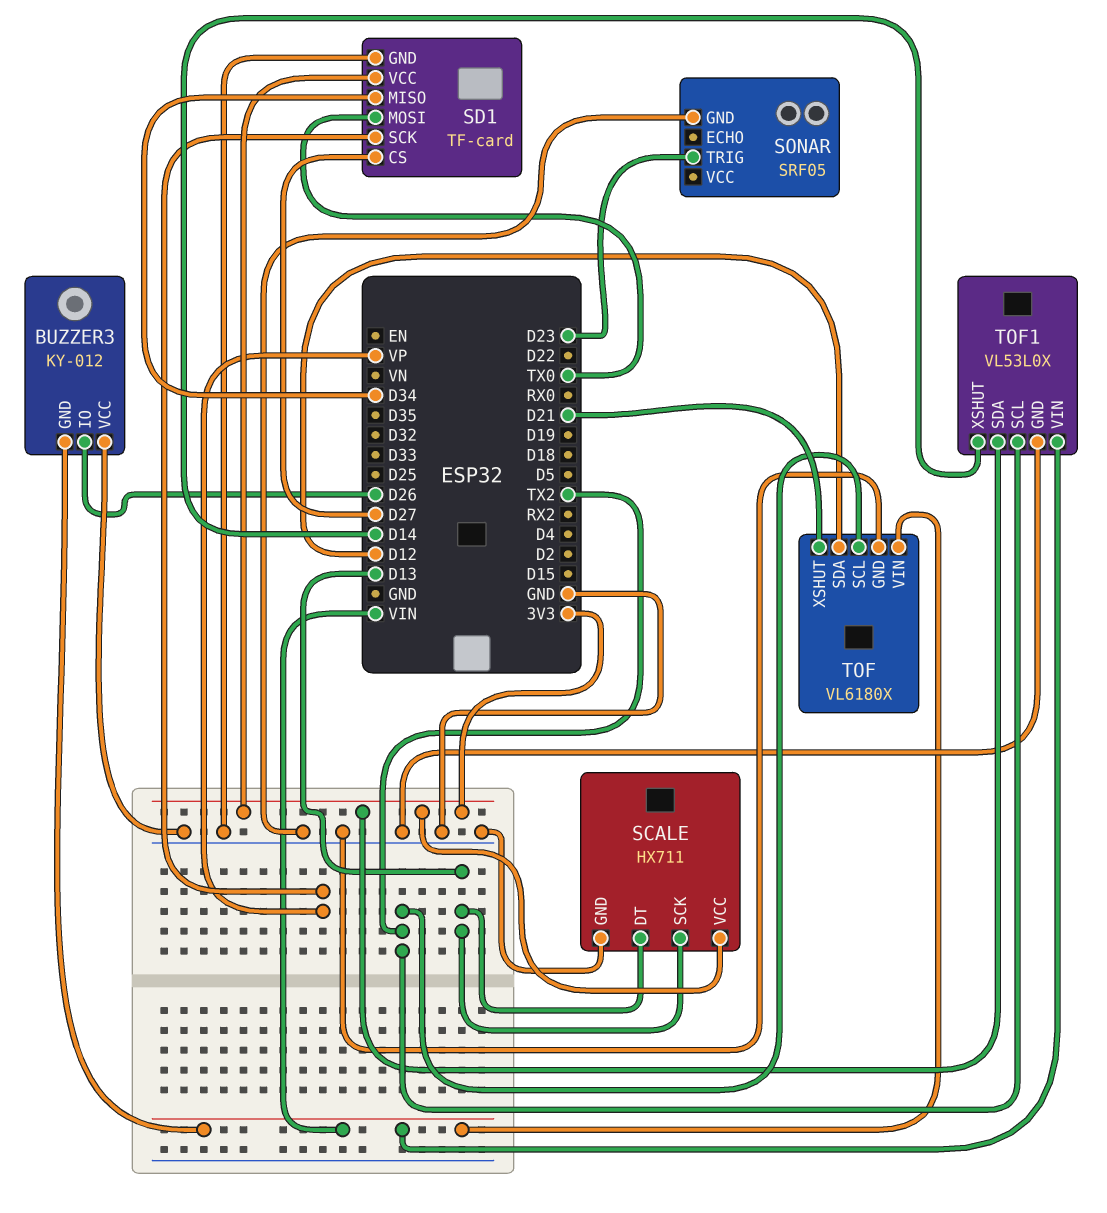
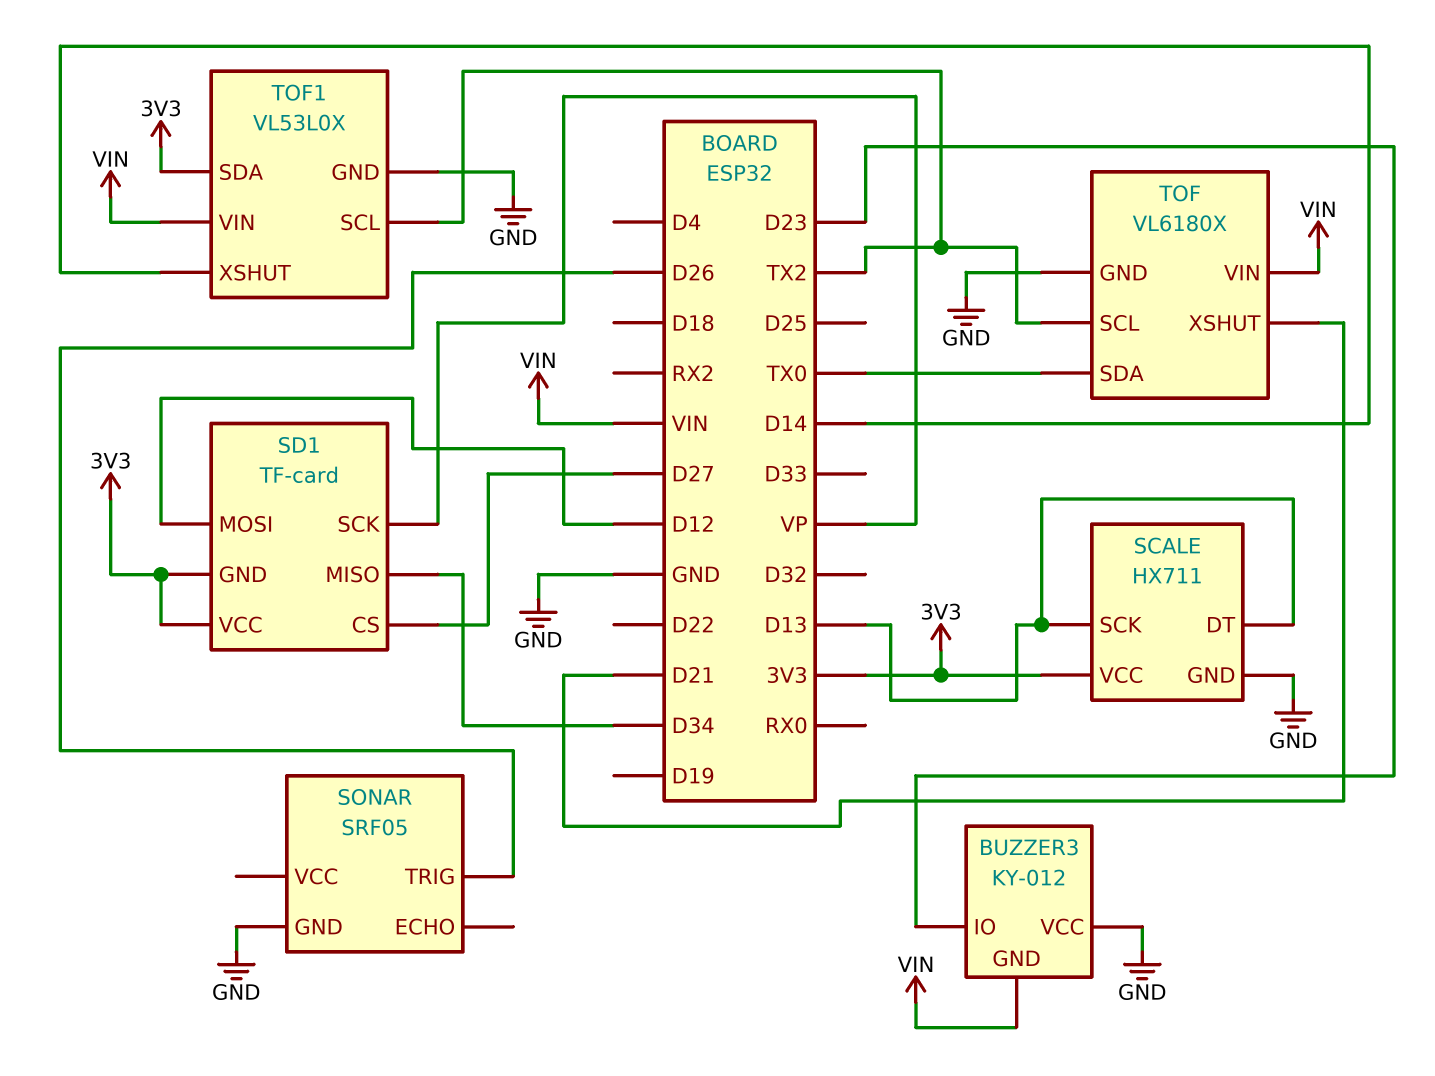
BUZZER3 pin IO: D26 -> D23
SD1 pin GND: GND -> 3V3
SD1 pin MOSI: TX0 -> D12
SONAR pin TRIG: D23 -> D26
TOF pin SDA: D12 -> TX0

